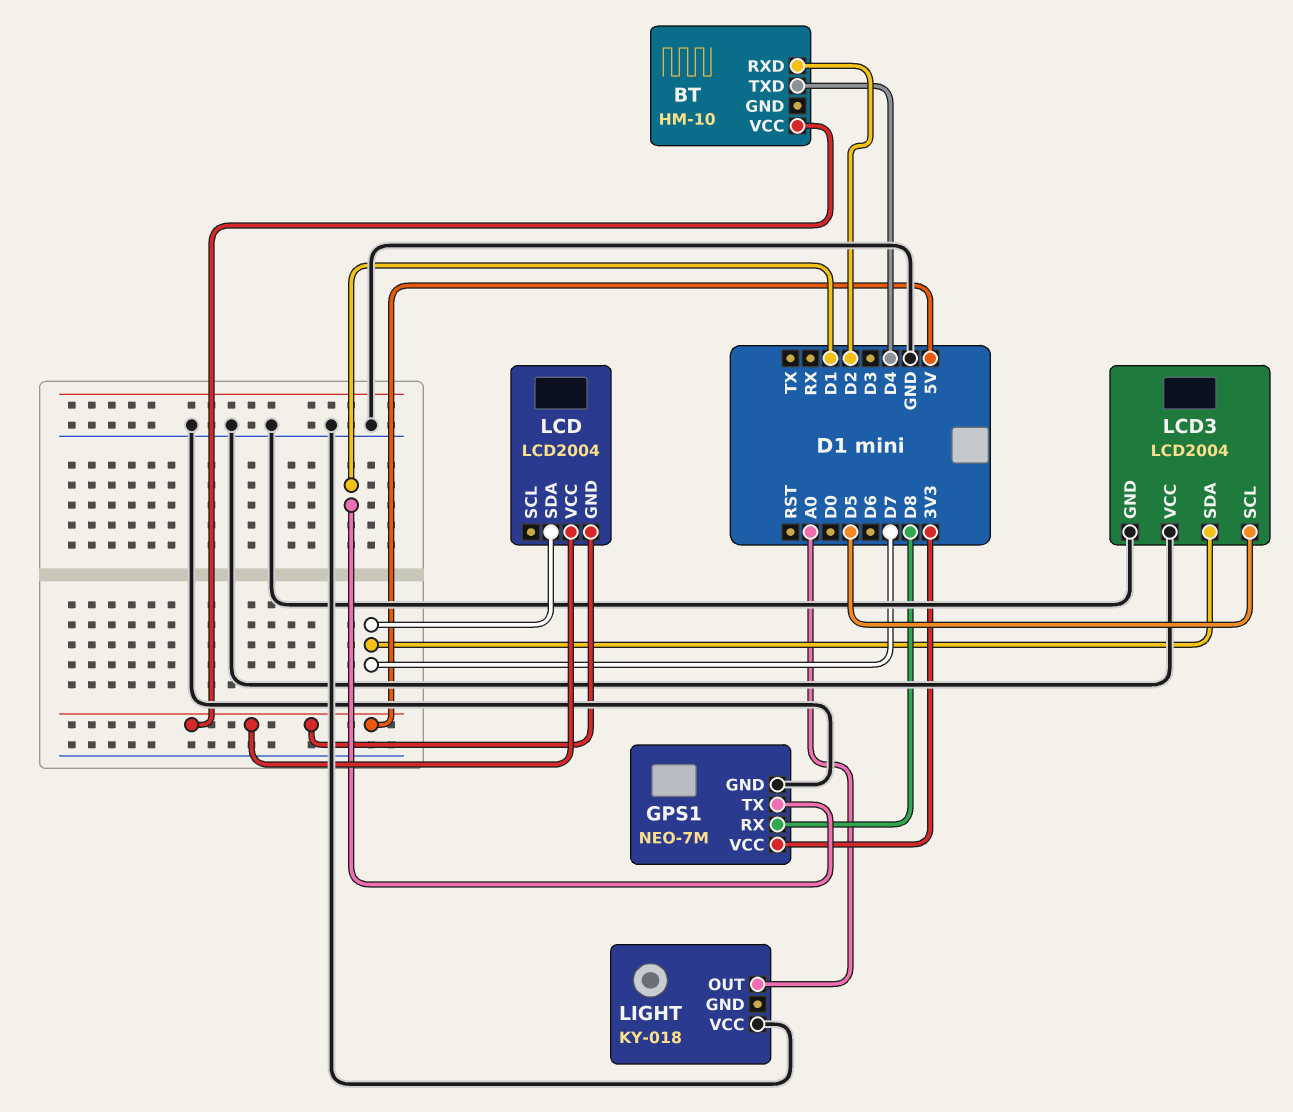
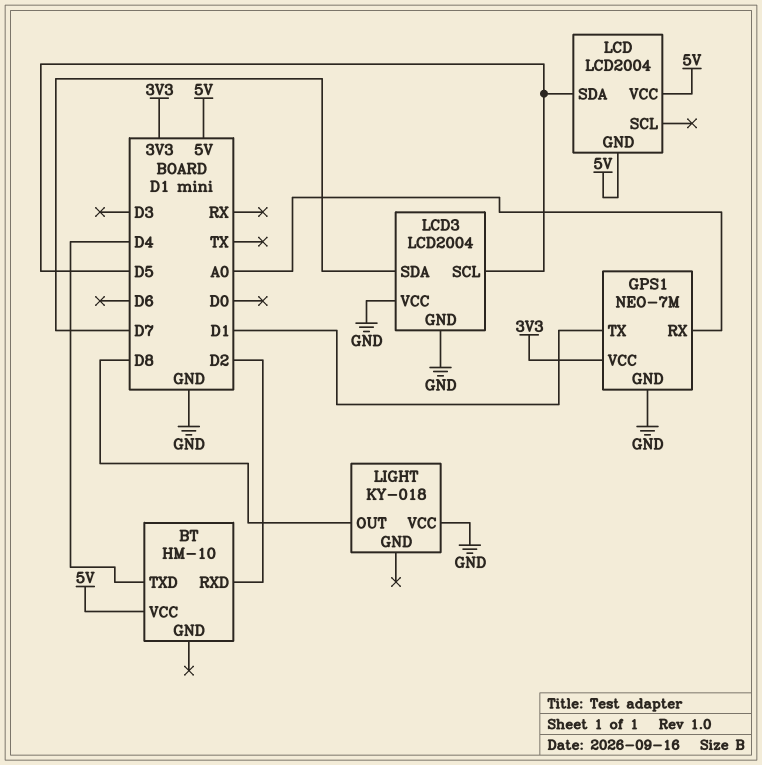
GPS1 pin RX: D8 -> A0
LCD pin SDA: D7 -> D5
LIGHT pin OUT: A0 -> D8

